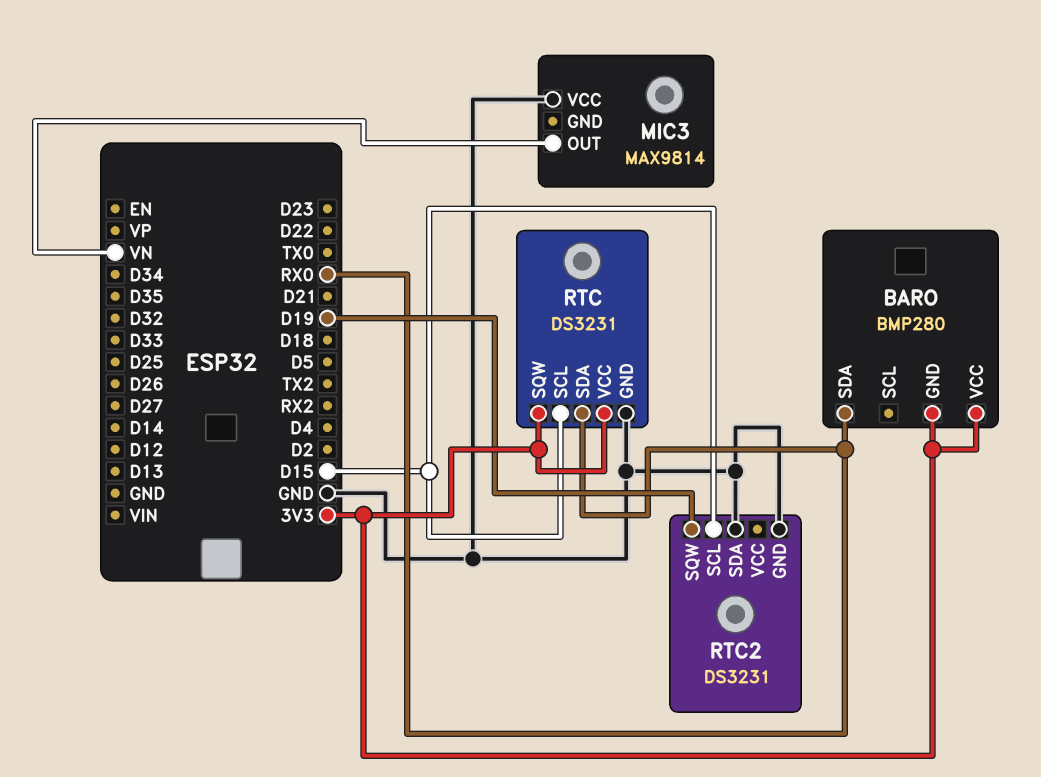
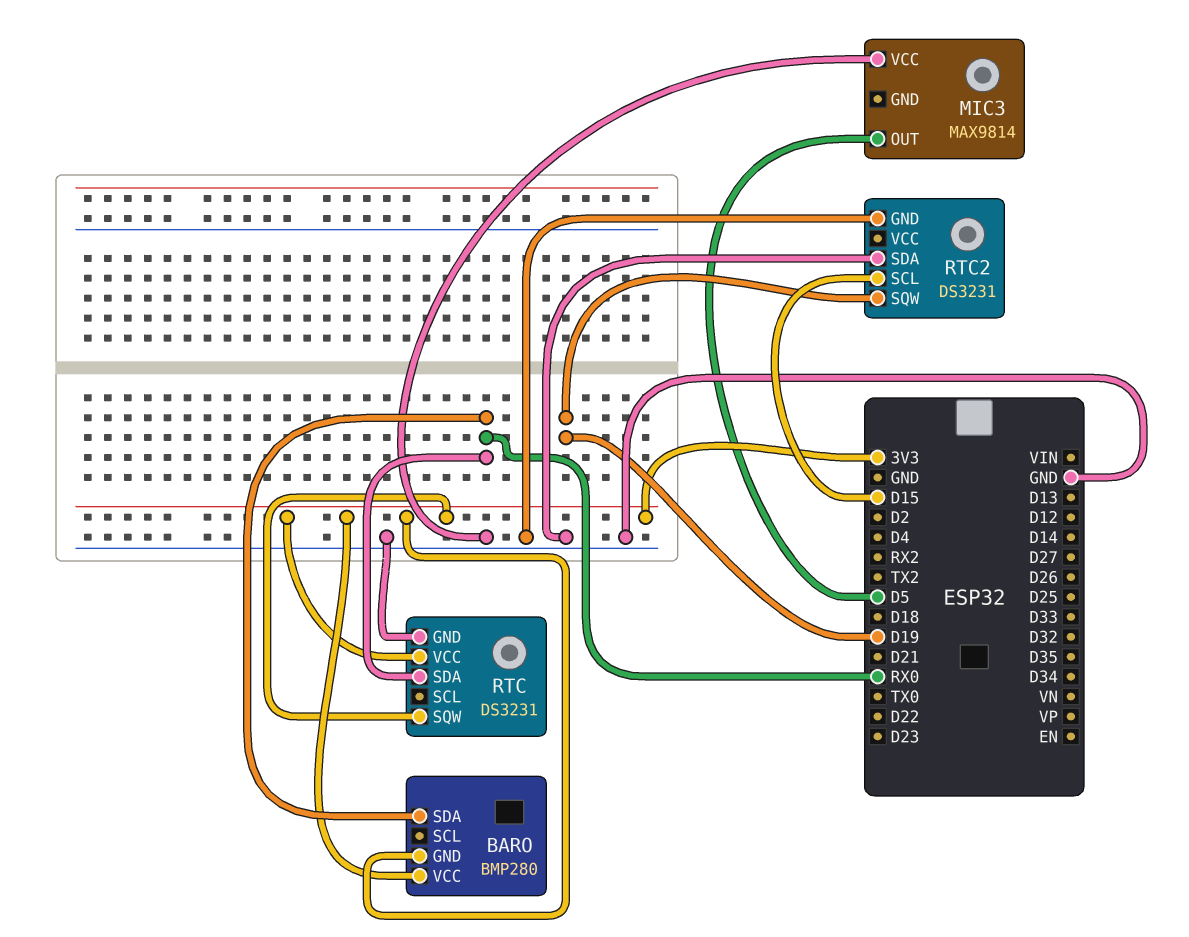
MIC3 pin OUT: VN -> D5
RTC pin SCL: D15 -> none

